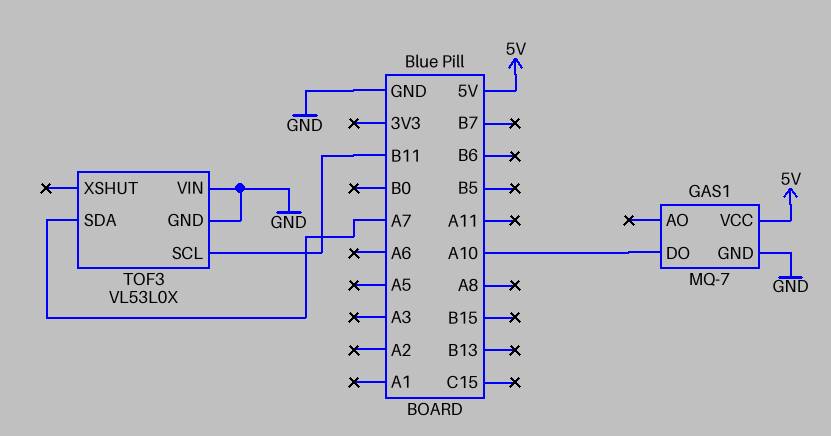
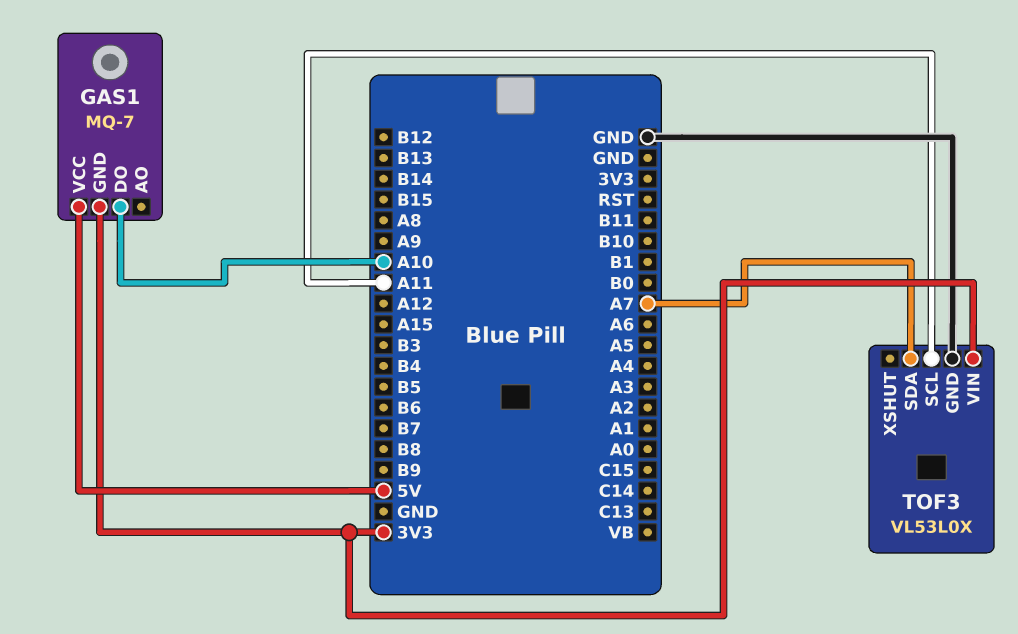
GAS1 pin GND: GND -> 3V3
TOF3 pin SCL: B11 -> A11
TOF3 pin VIN: GND -> 3V3

